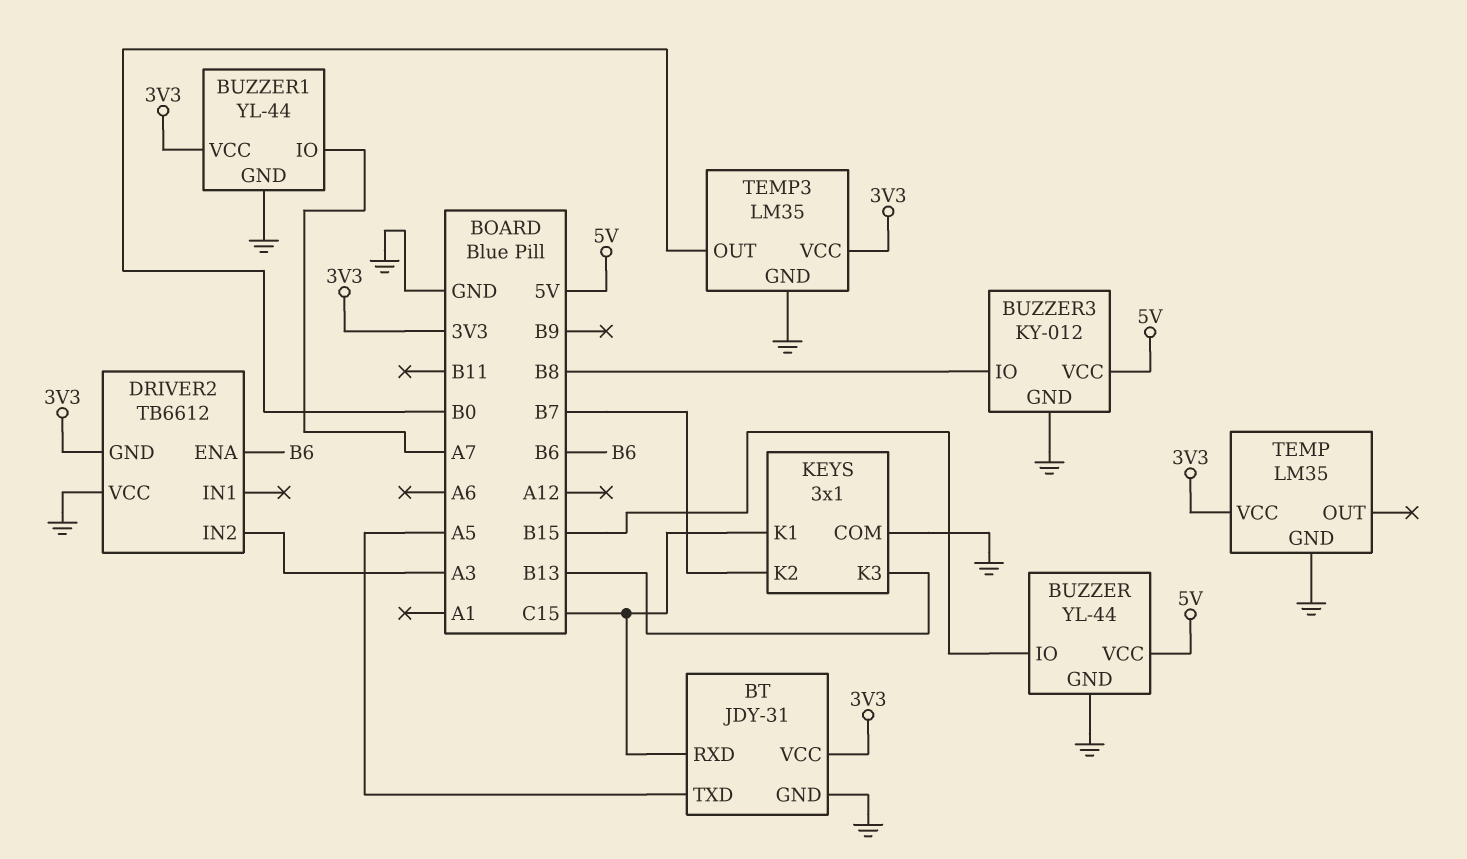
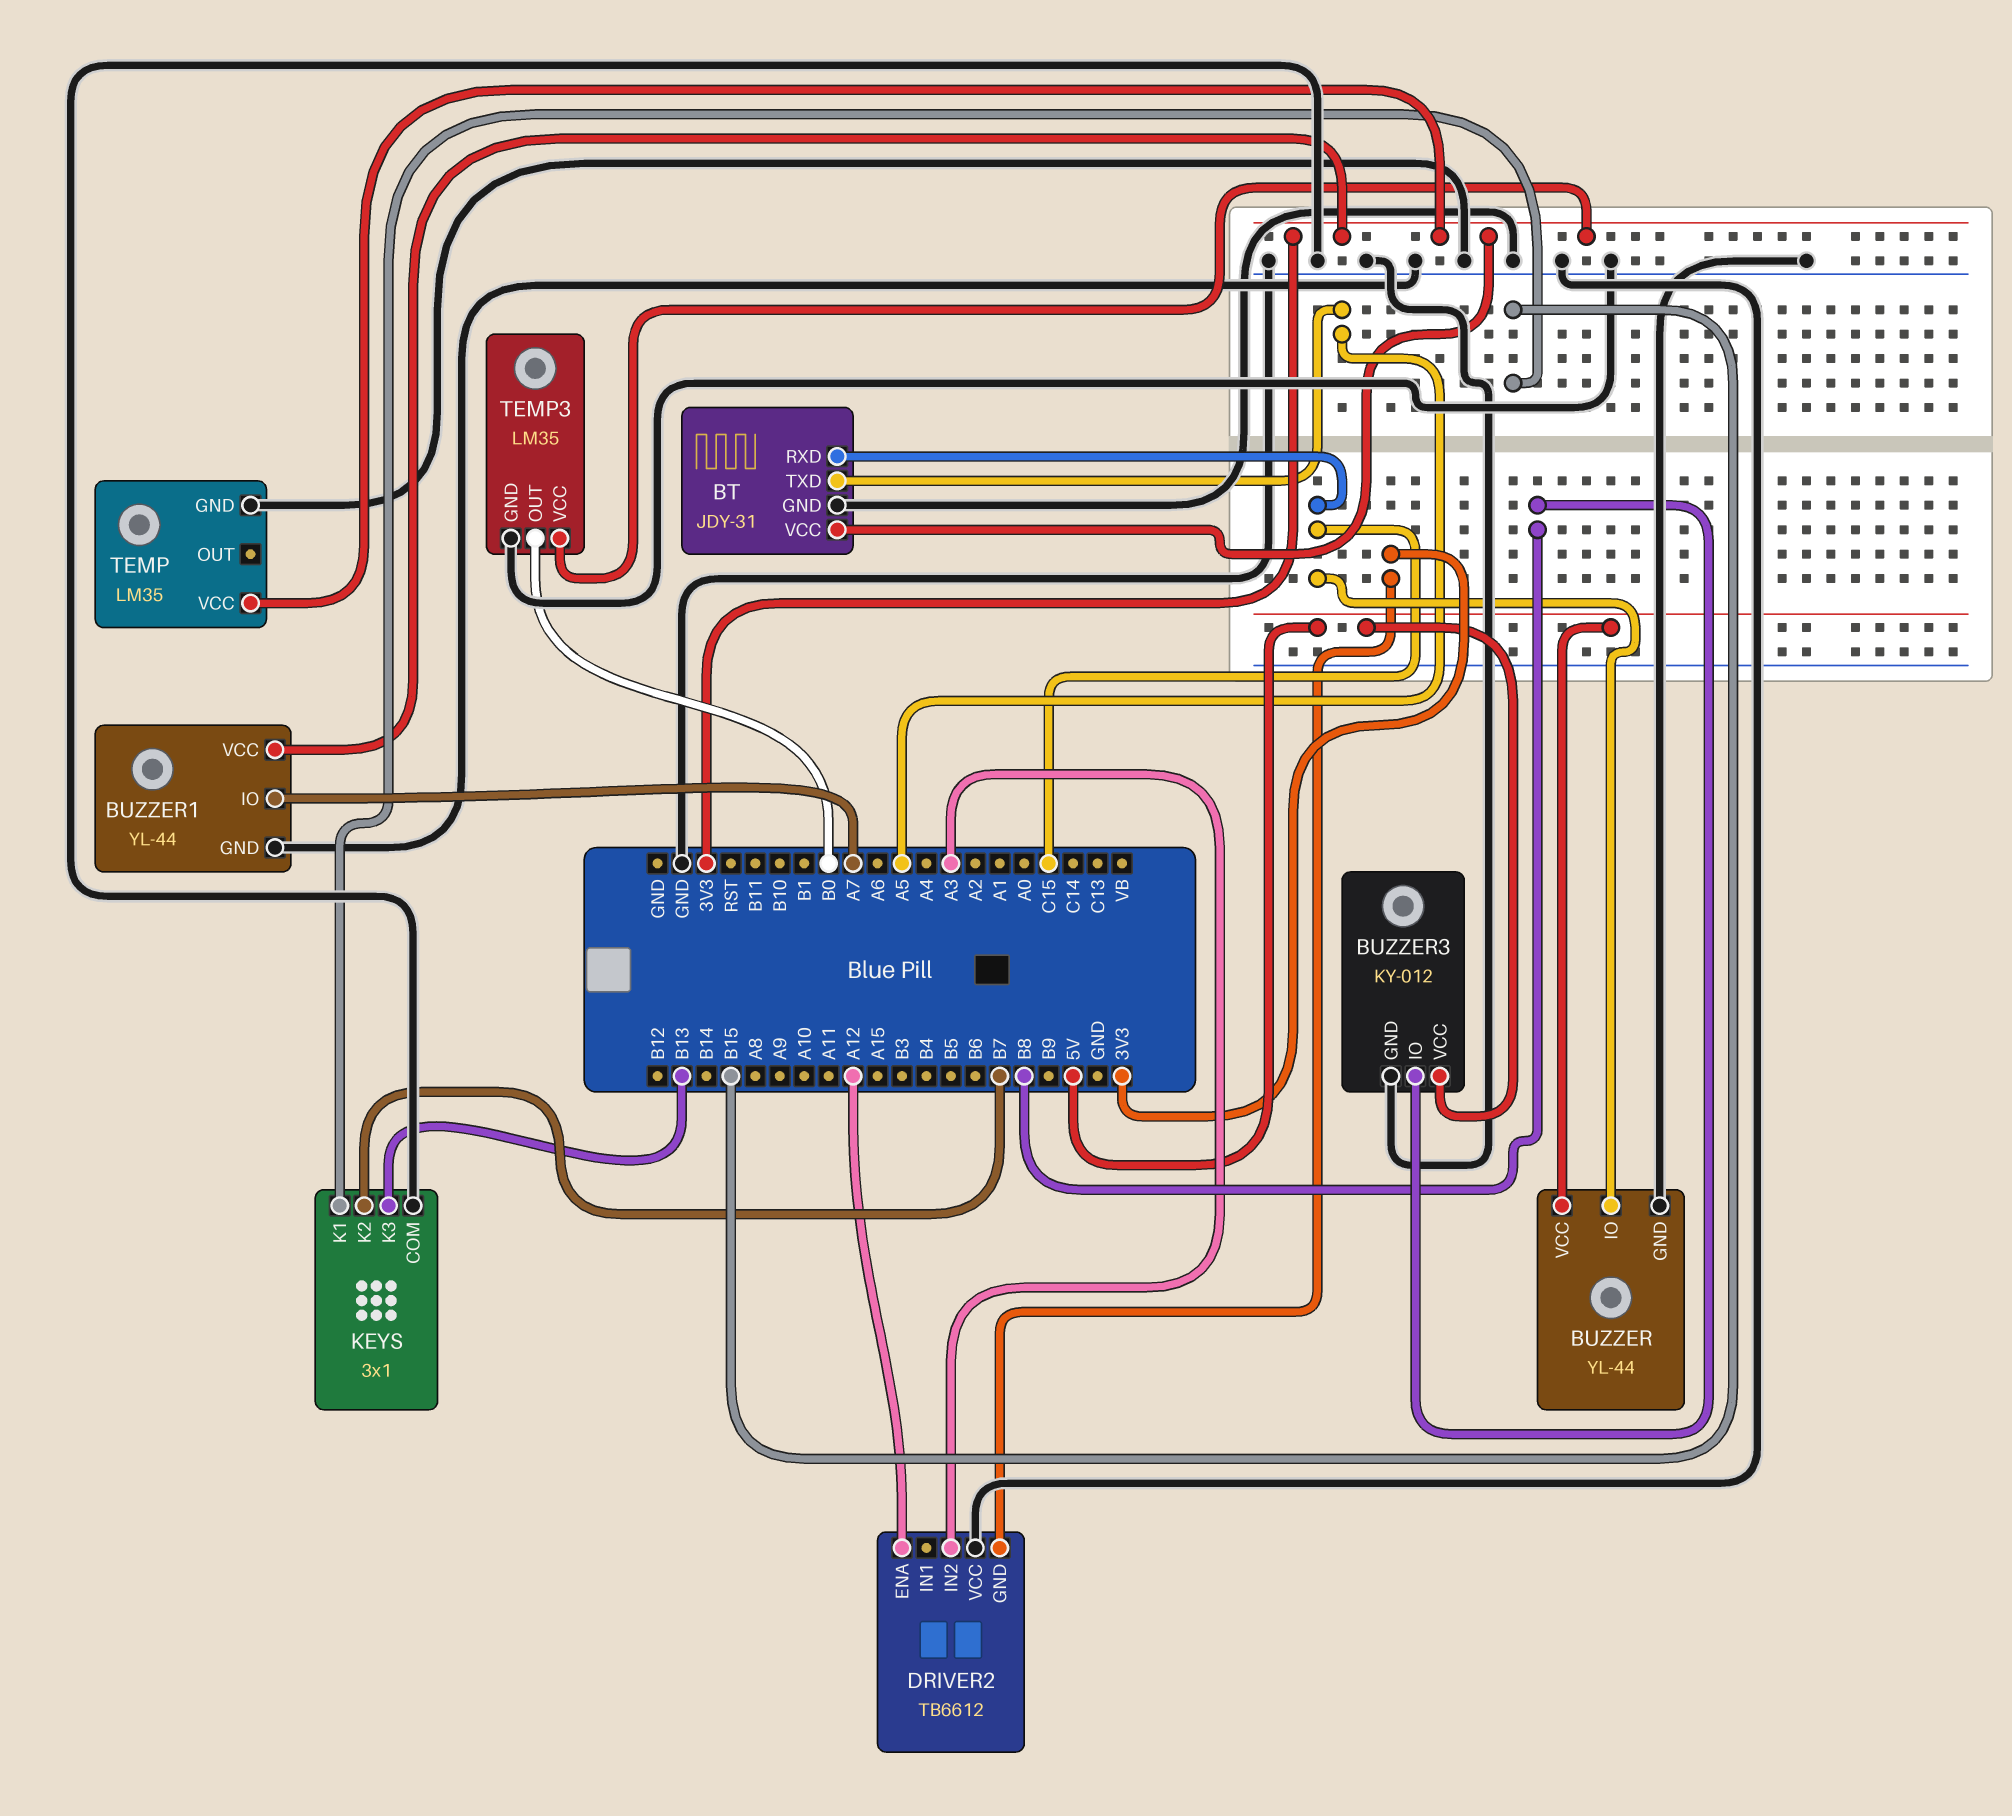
BUZZER pin IO: B15 -> C15
DRIVER2 pin ENA: B6 -> A12
KEYS pin K1: C15 -> B15

